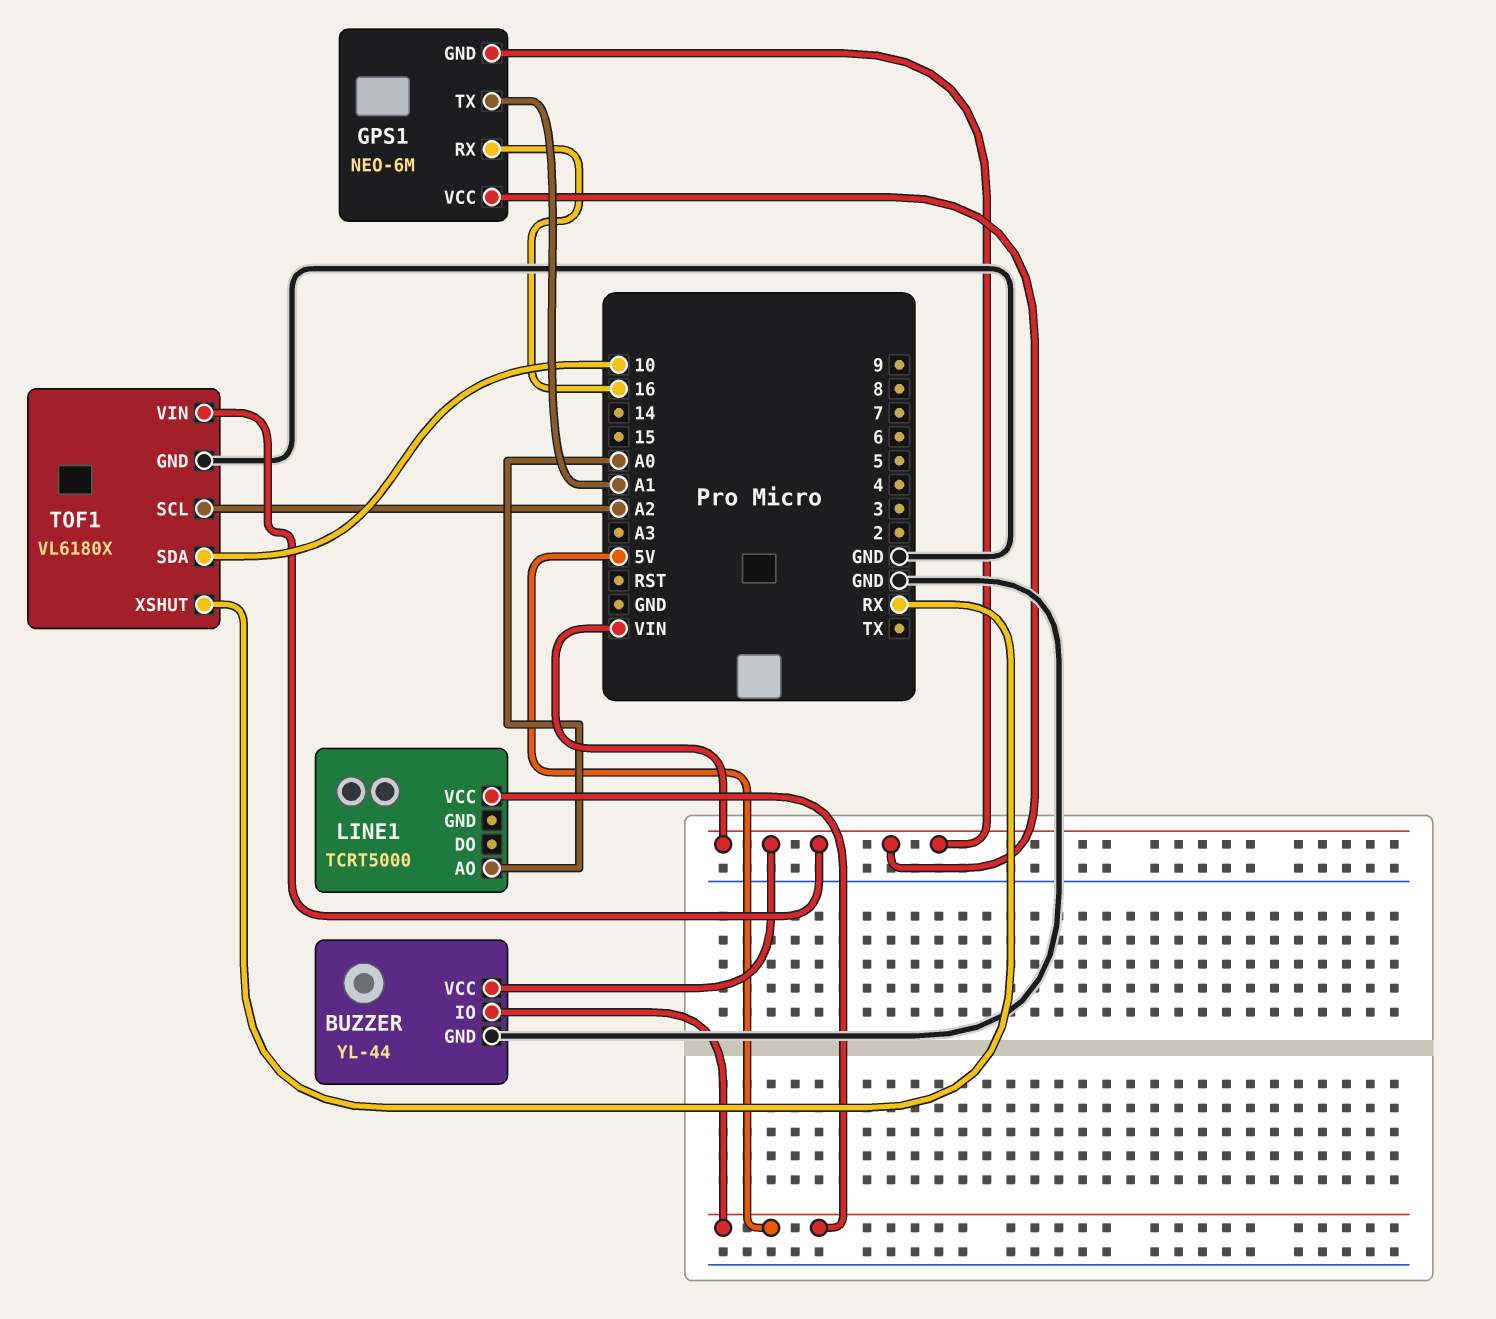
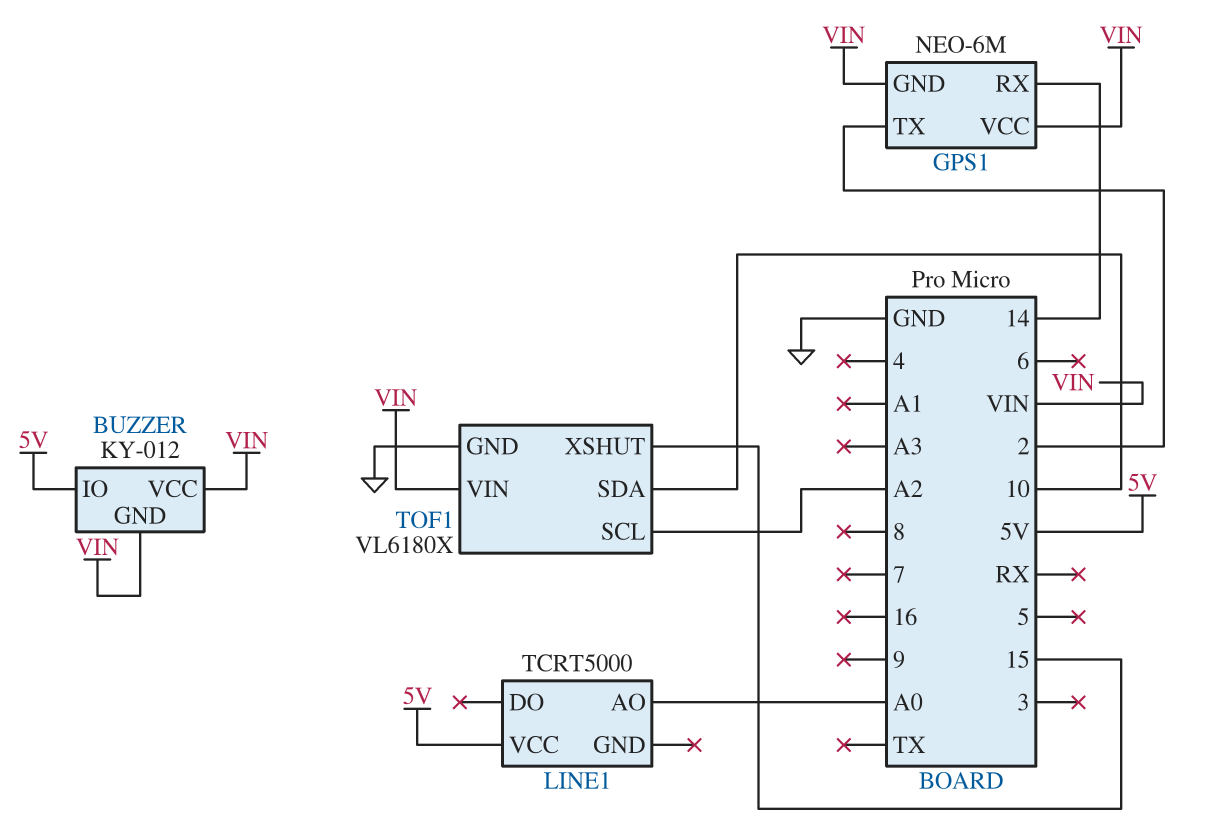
BUZZER: YL-44 -> KY-012
BUZZER pin GND: GND -> VIN
GPS1 pin RX: 16 -> 14
GPS1 pin TX: A1 -> 2
TOF1 pin XSHUT: RX -> 15

